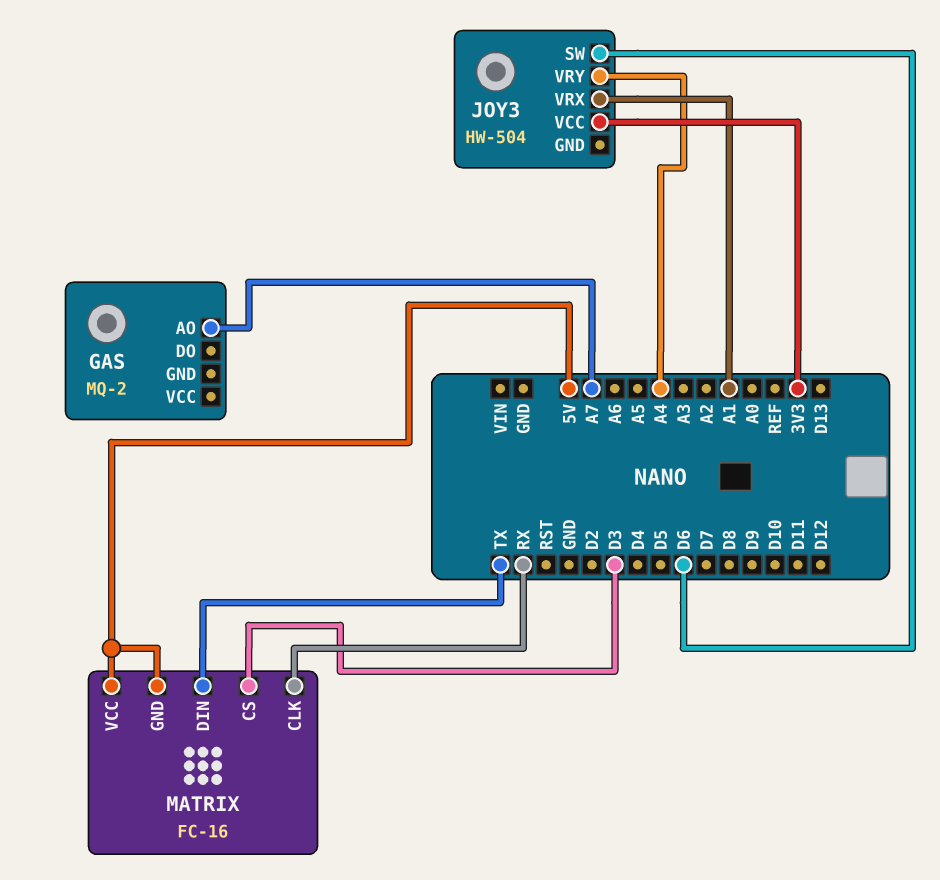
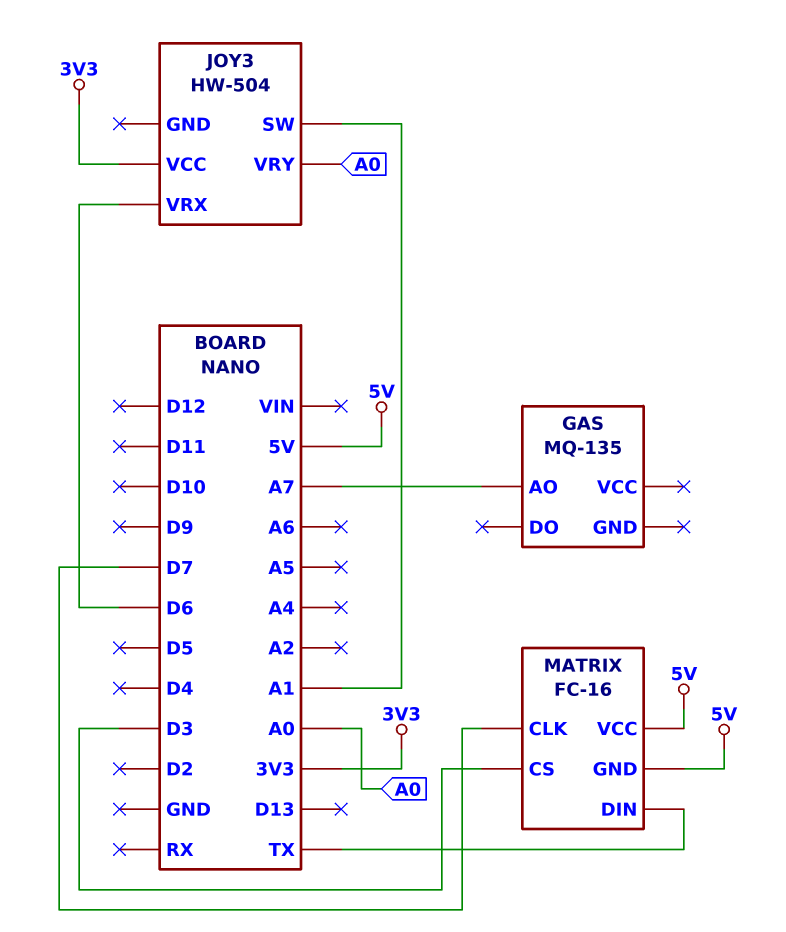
GAS: MQ-2 -> MQ-135
JOY3 pin SW: D6 -> A1
JOY3 pin VRX: A1 -> D6
JOY3 pin VRY: A4 -> A0
MATRIX pin CLK: RX -> D7

